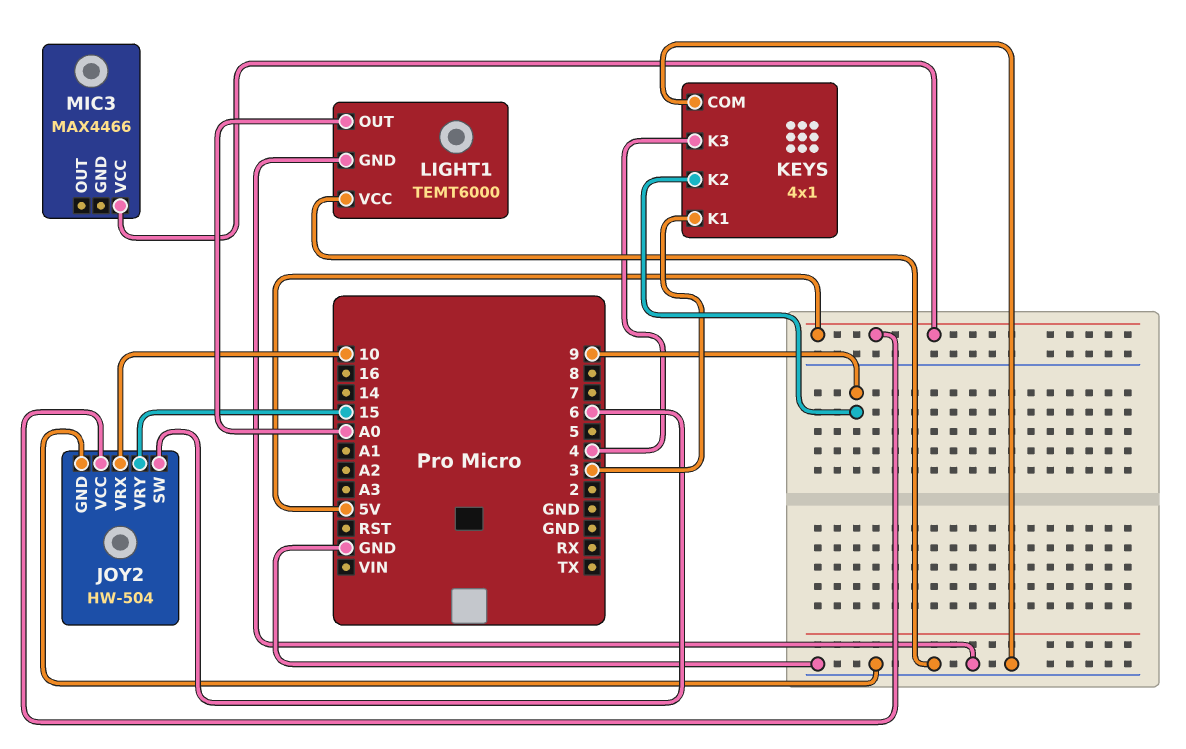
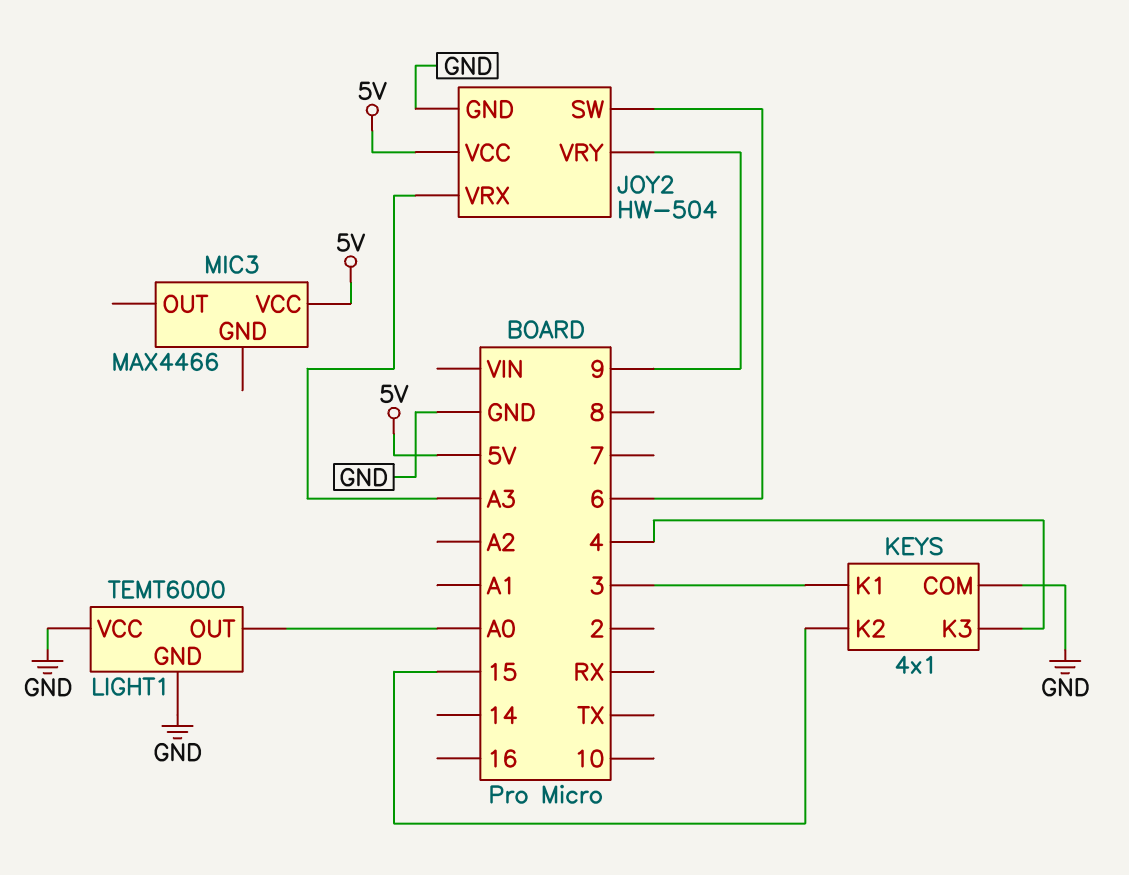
JOY2 pin VRX: 10 -> A3
JOY2 pin VRY: 15 -> 9
KEYS pin K2: 9 -> 15

